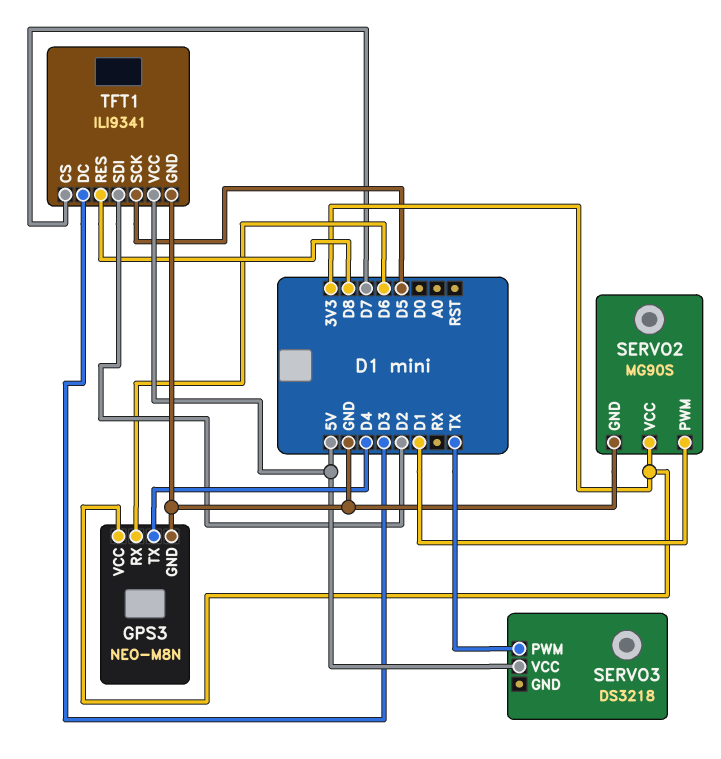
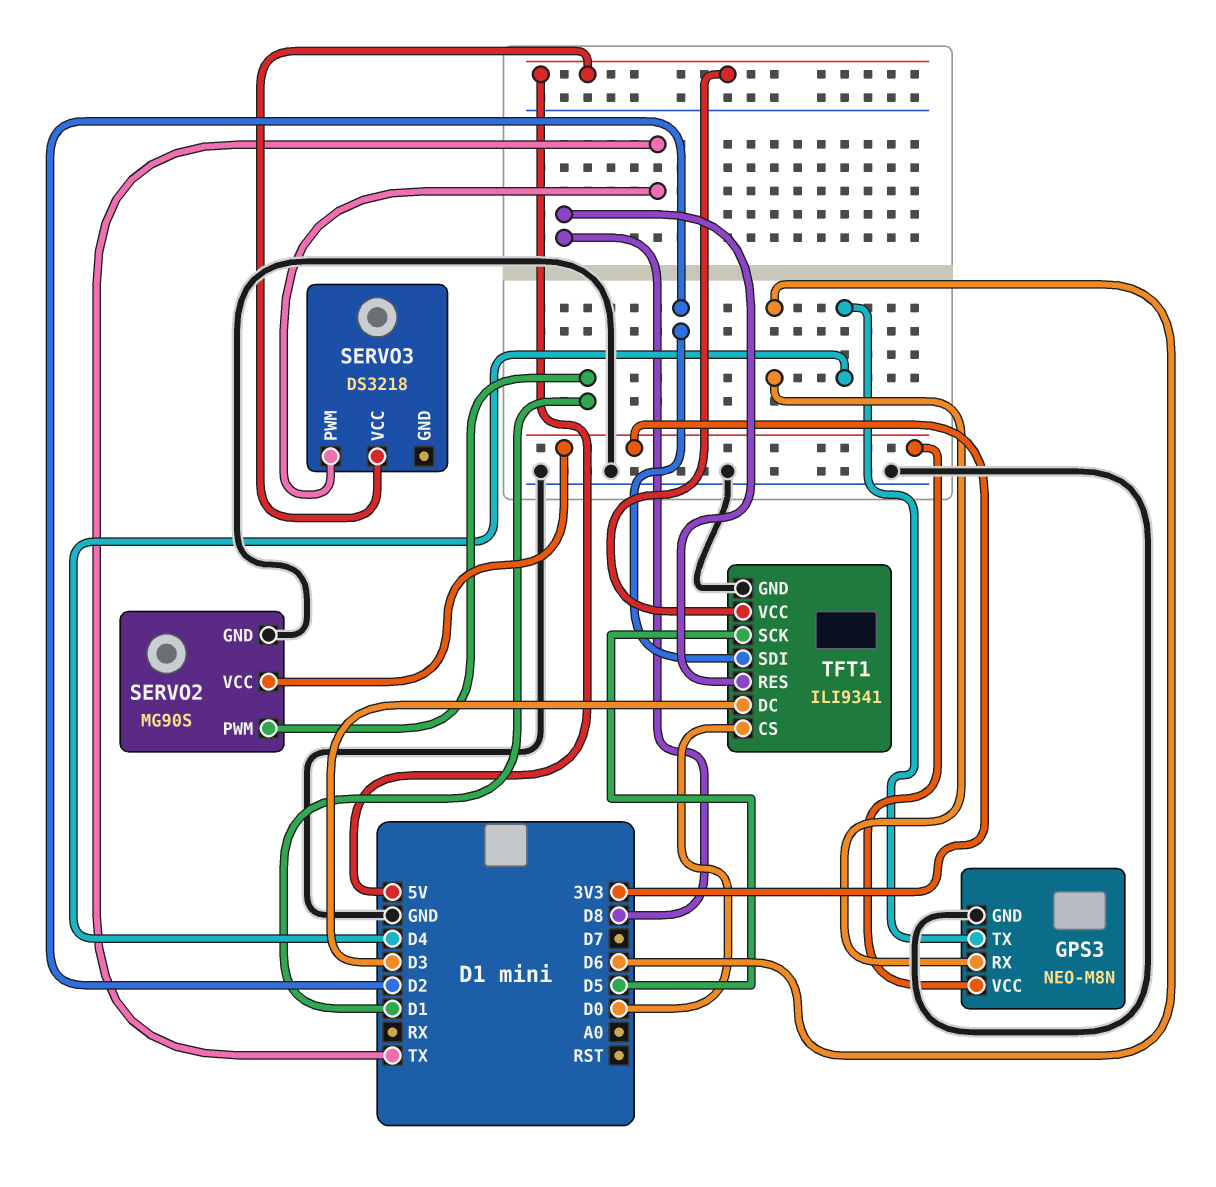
TFT1 pin CS: D7 -> D0

